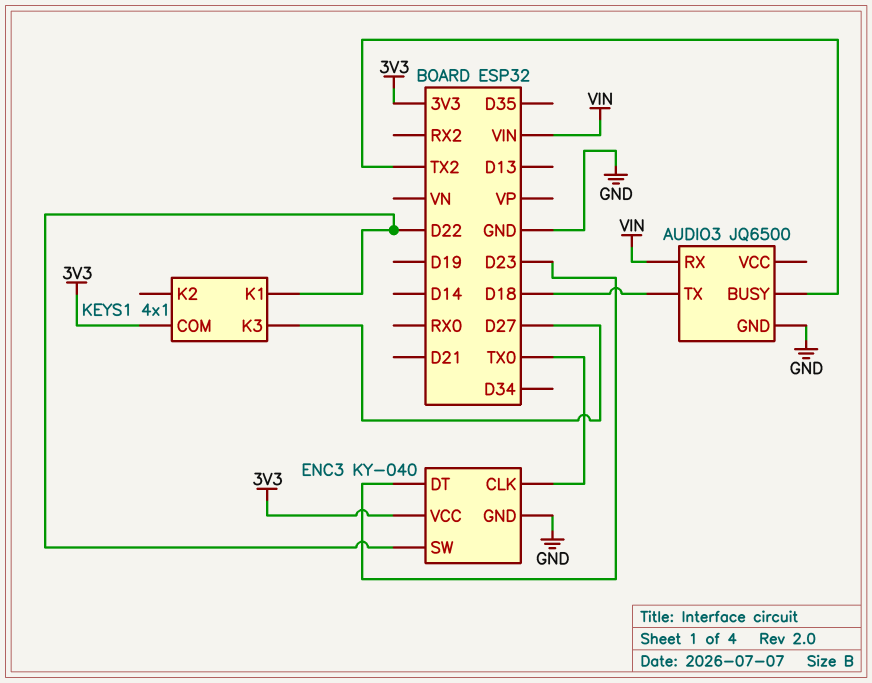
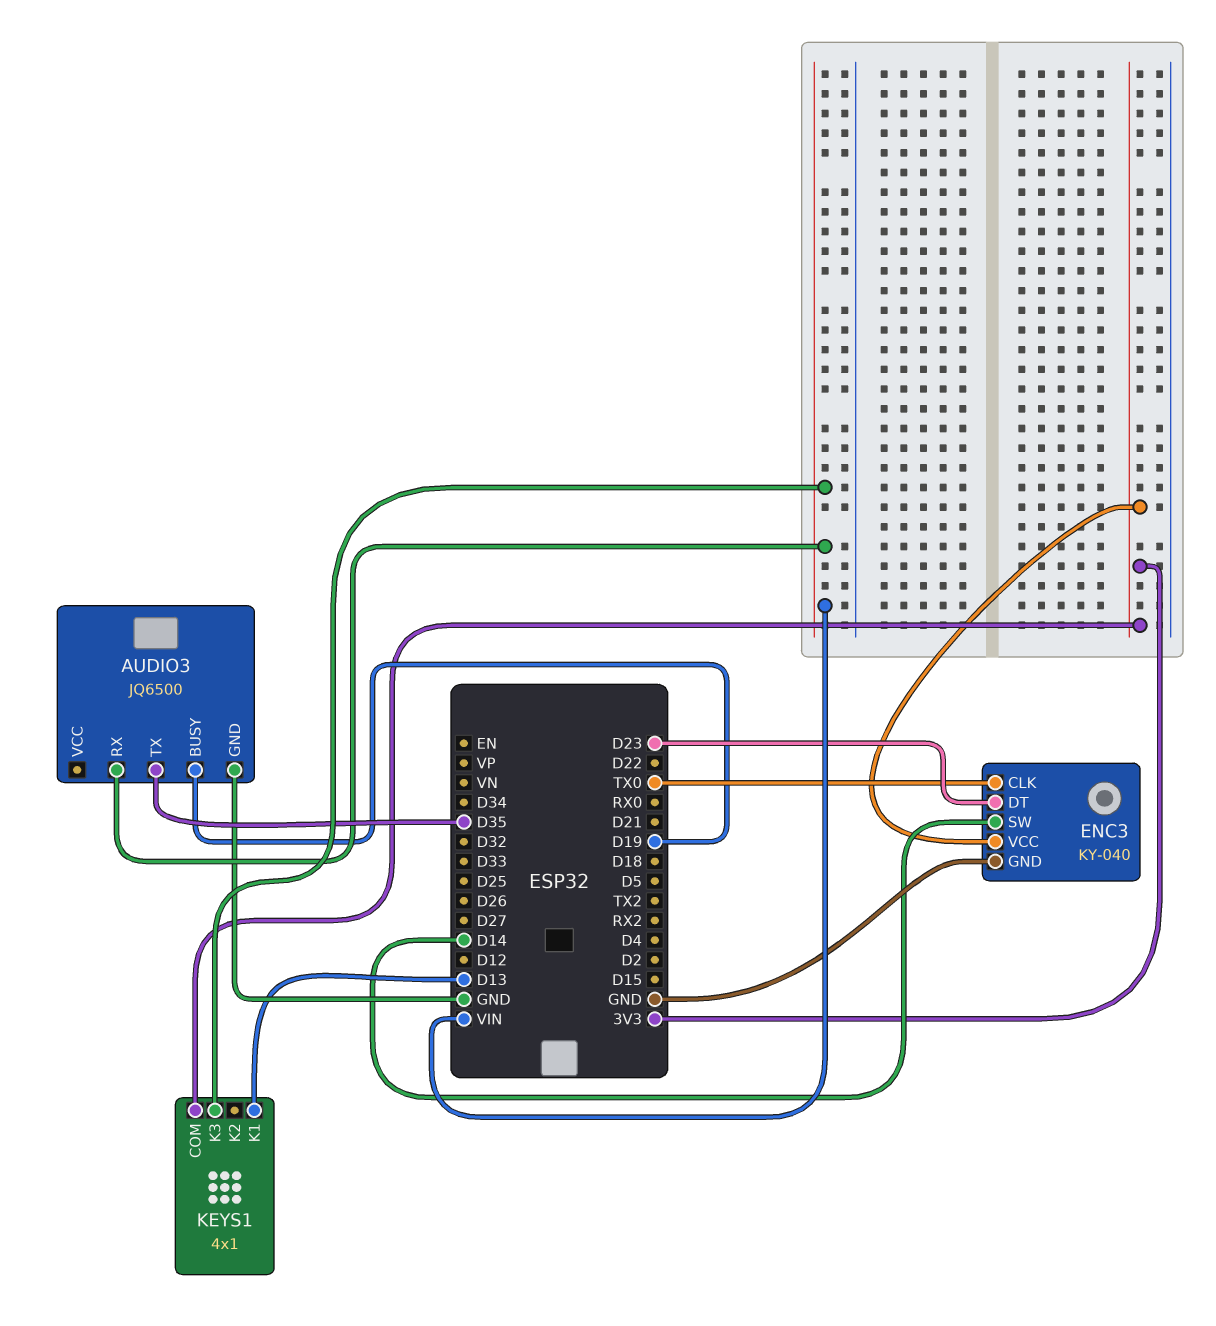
AUDIO3 pin BUSY: TX2 -> D19
AUDIO3 pin TX: D18 -> D35
ENC3 pin SW: D22 -> D14
KEYS1 pin K1: D22 -> D13
KEYS1 pin K3: D27 -> VIN

